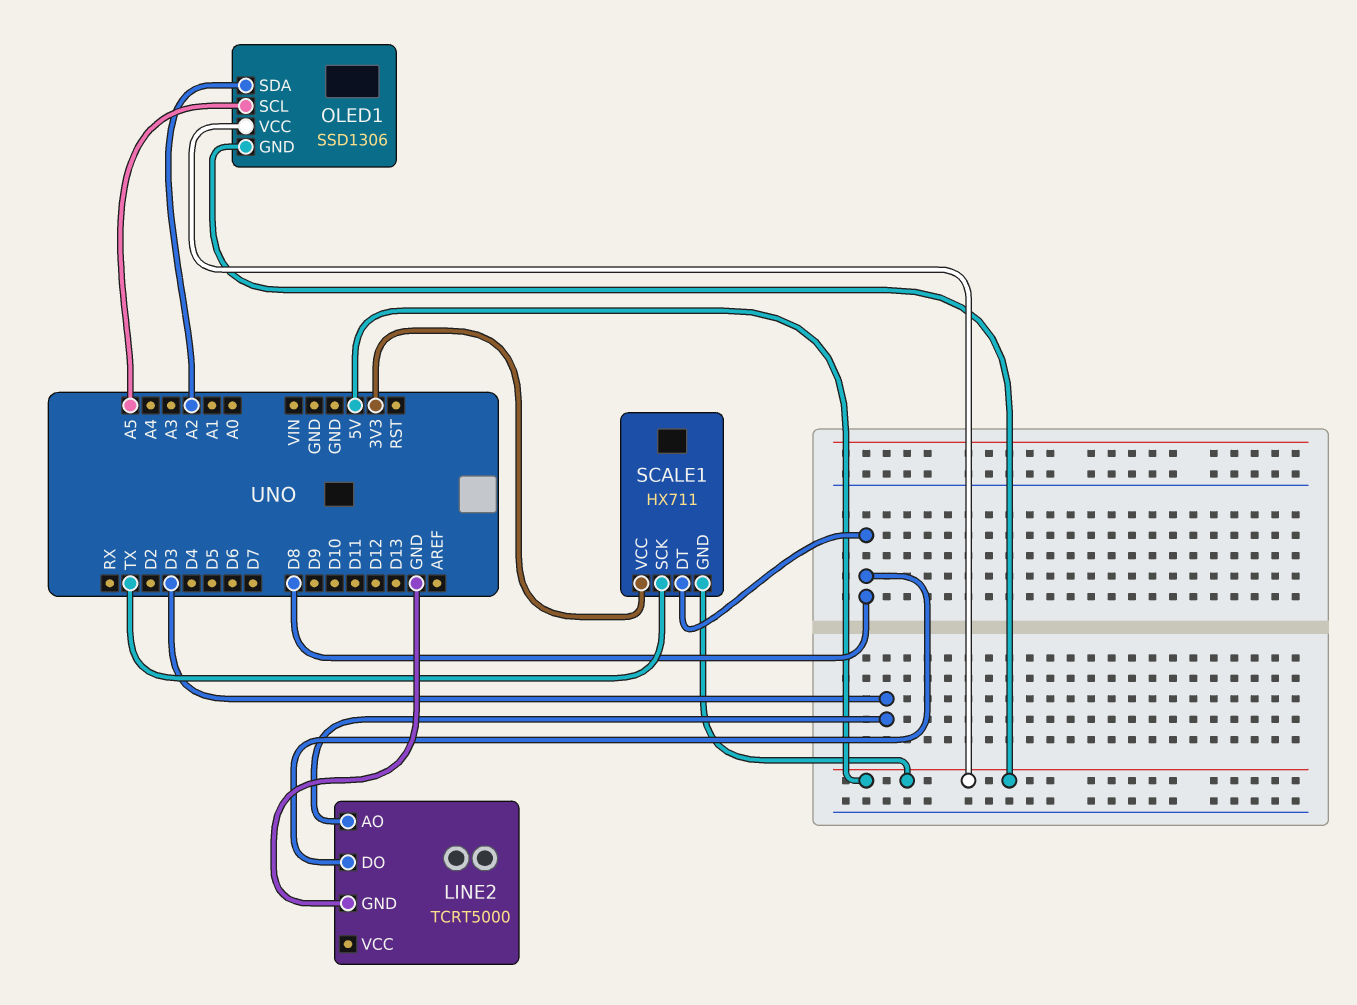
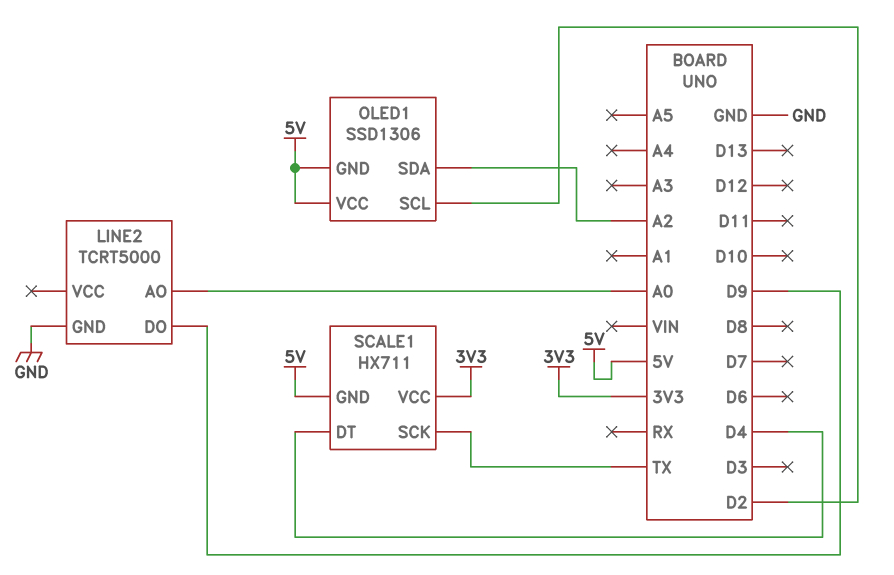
LINE2 pin AO: D3 -> A0
LINE2 pin DO: D8 -> D9
OLED1 pin SCL: A5 -> D2
SCALE1 pin DT: D8 -> D4

